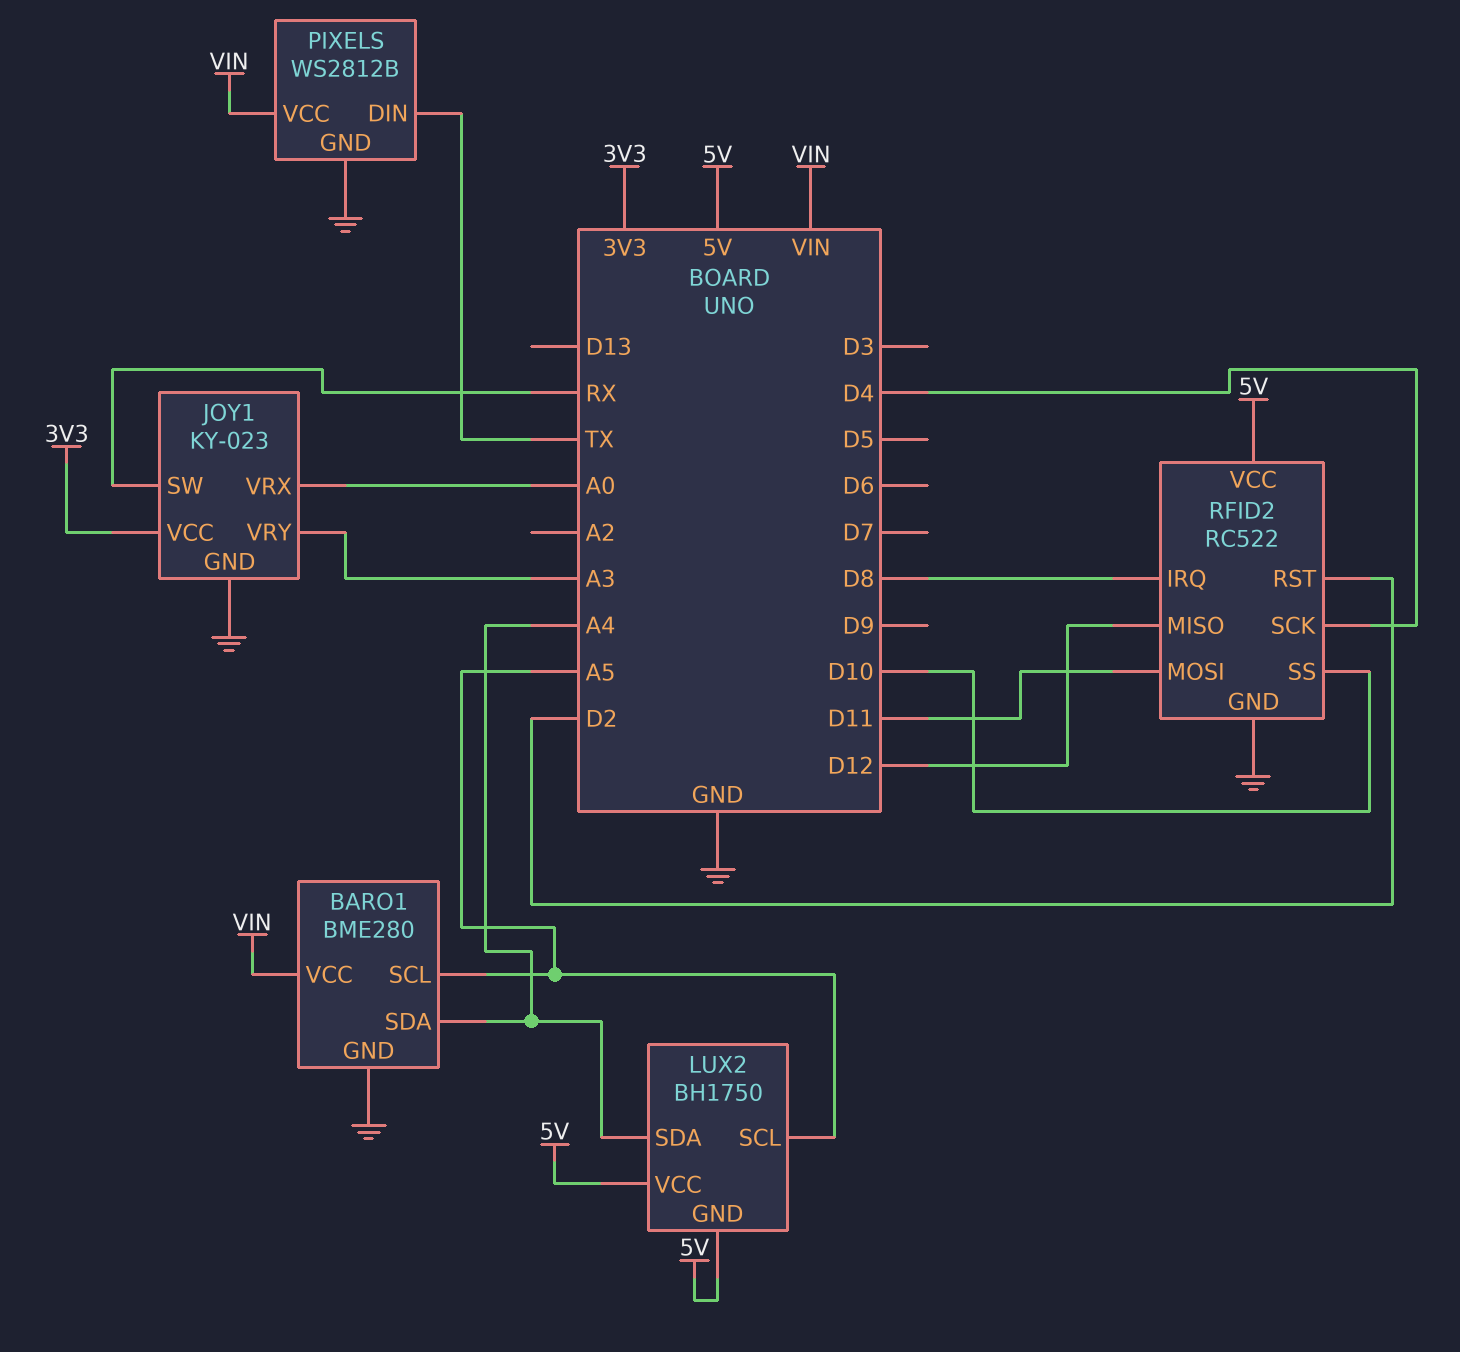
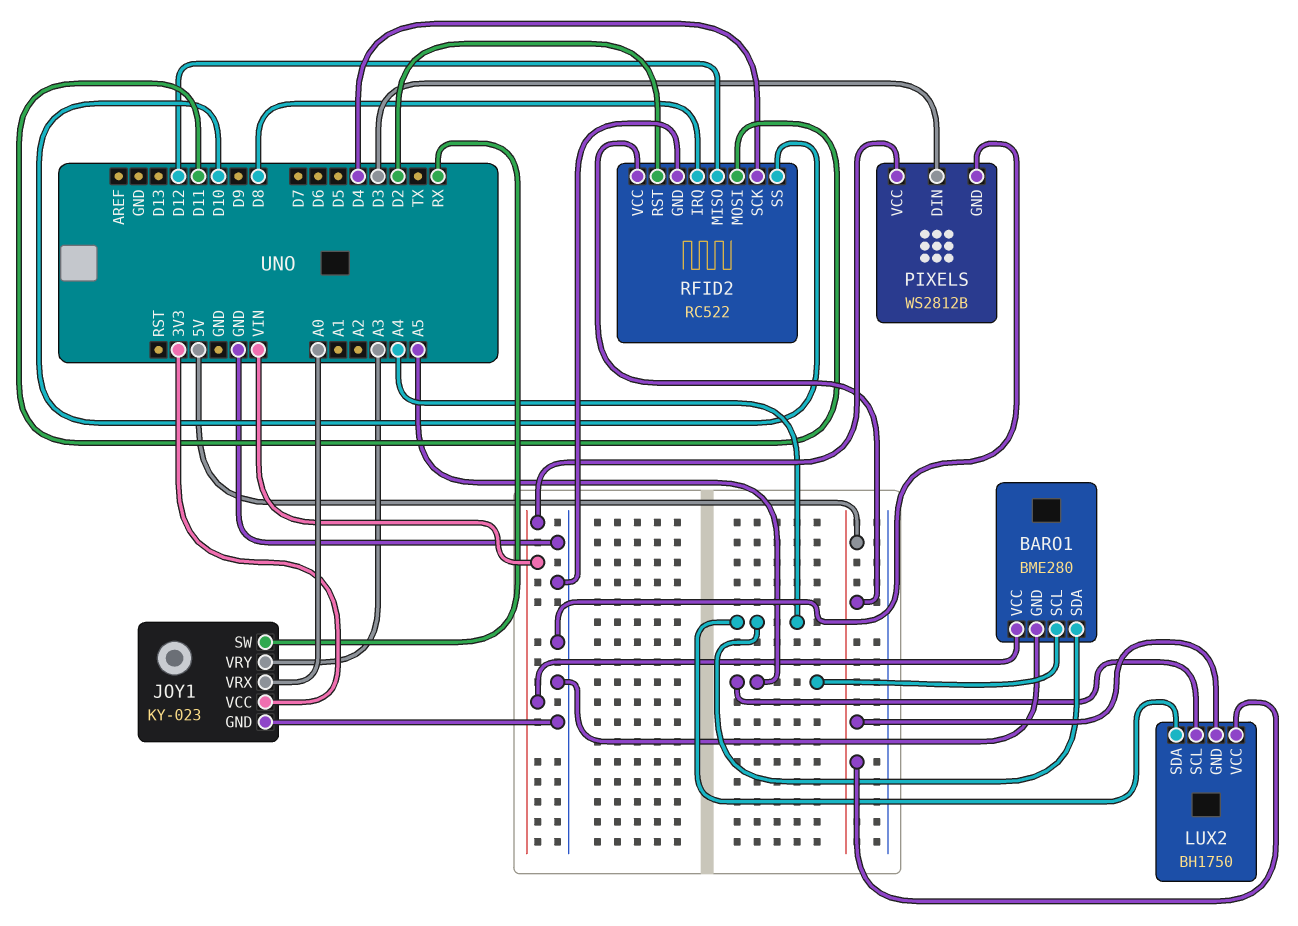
PIXELS pin DIN: TX -> D3

